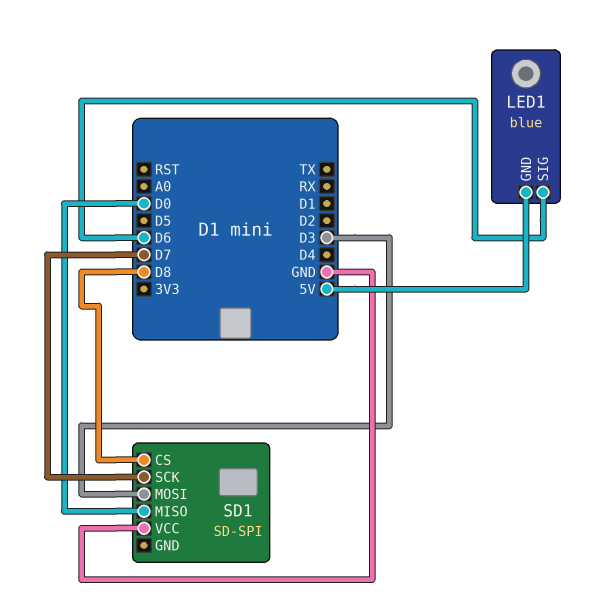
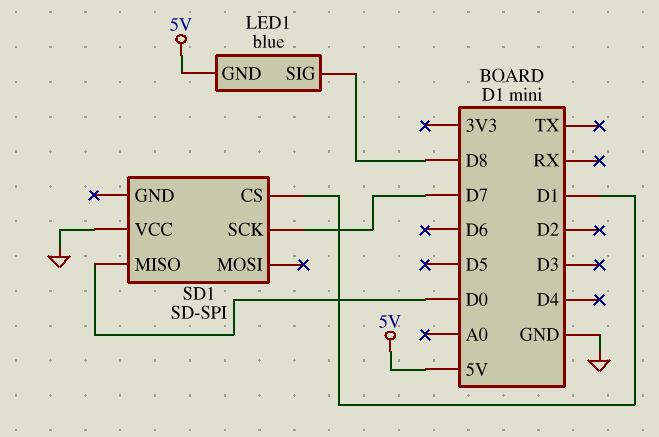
LED1 pin SIG: D6 -> D8
SD1 pin CS: D8 -> D1
SD1 pin MOSI: D3 -> none

